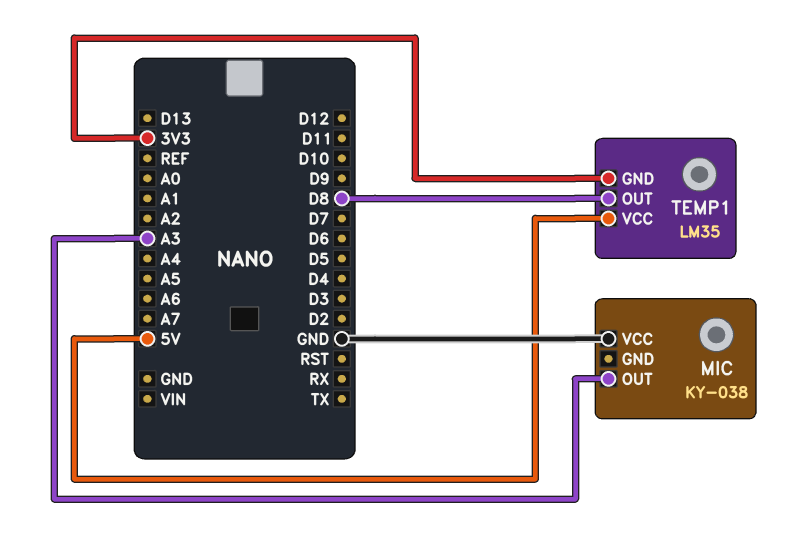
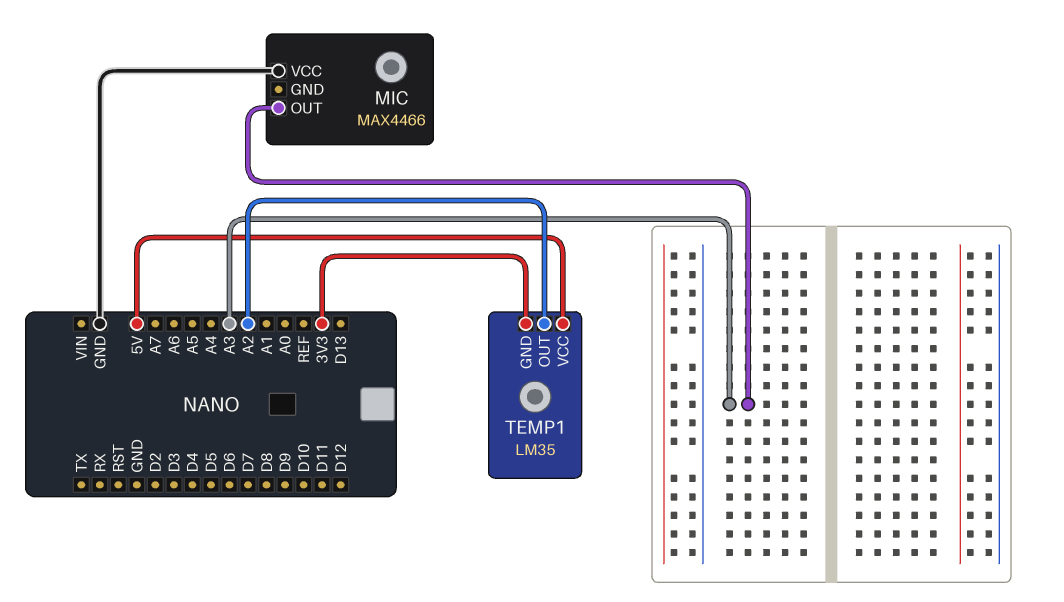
MIC: KY-038 -> MAX4466
TEMP1 pin OUT: D8 -> A2

